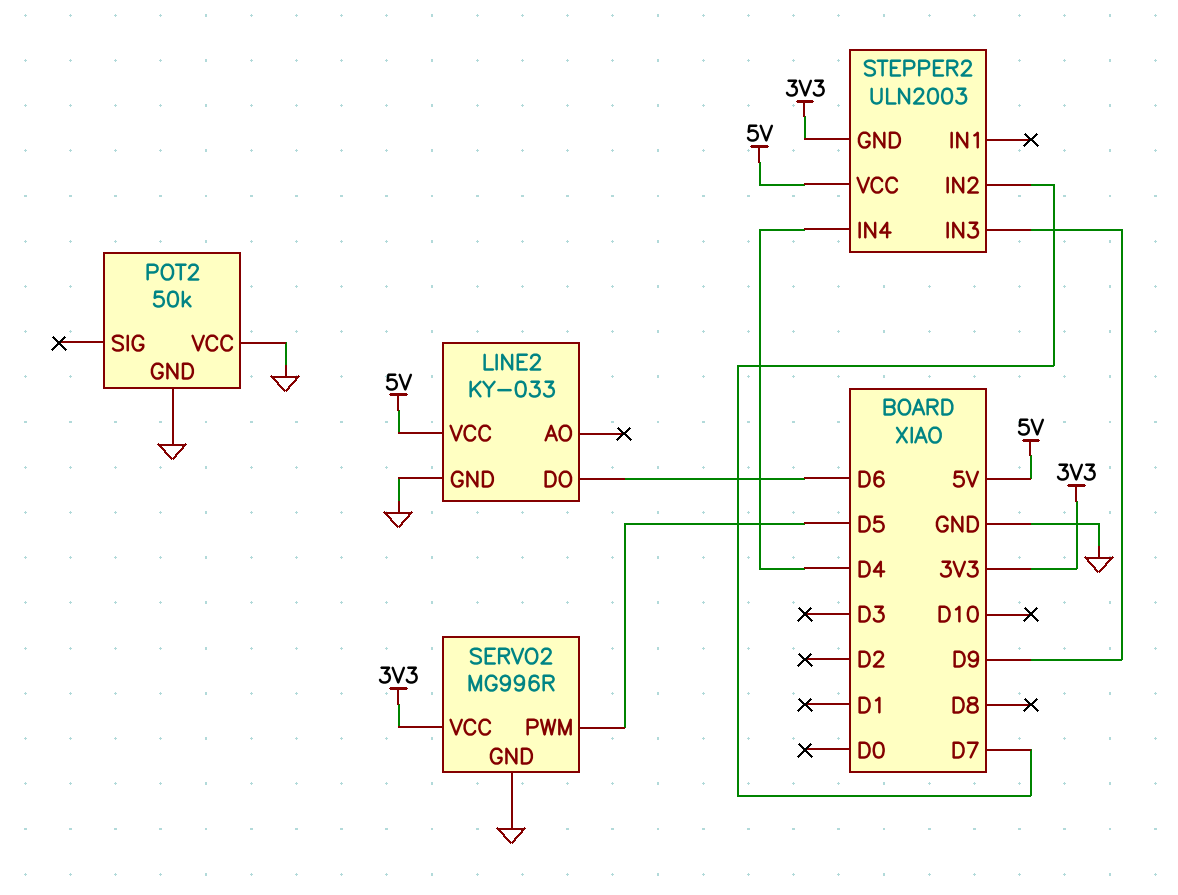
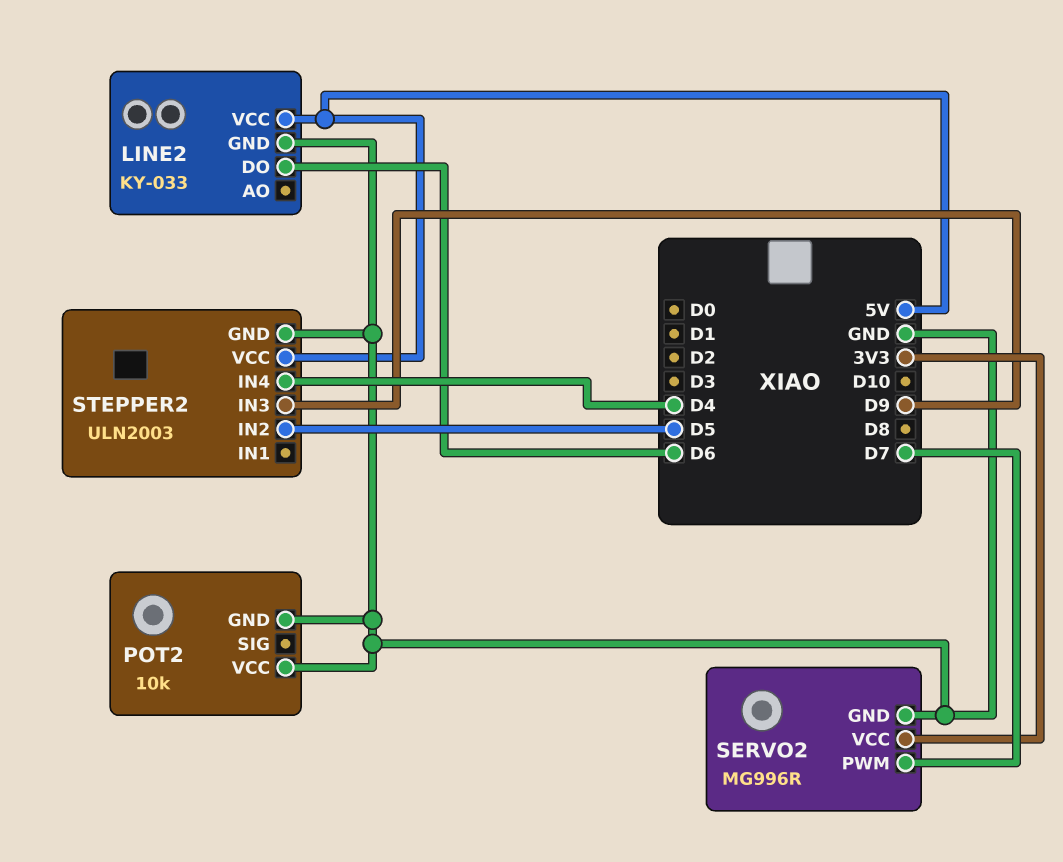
POT2: 50k -> 10k
SERVO2 pin PWM: D5 -> D7
STEPPER2 pin GND: 3V3 -> GND
STEPPER2 pin IN2: D7 -> D5

